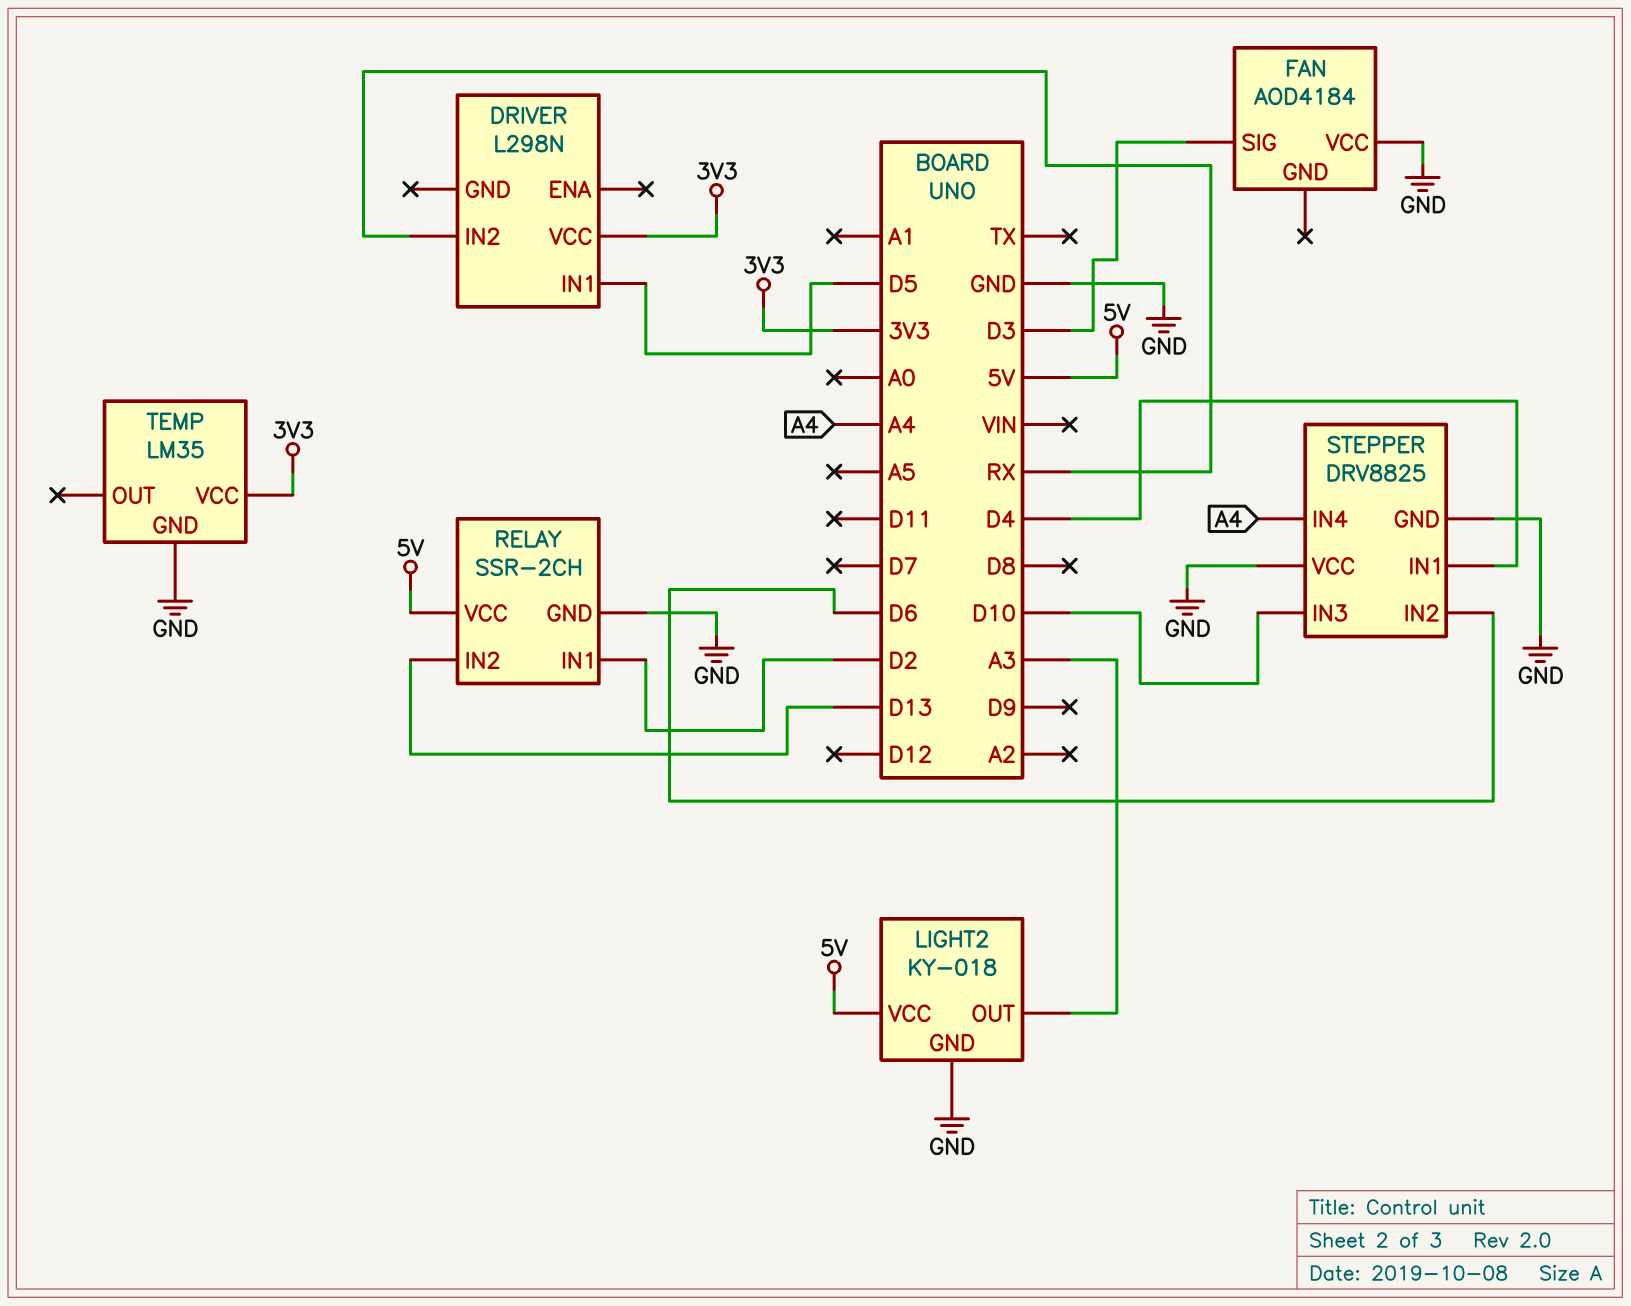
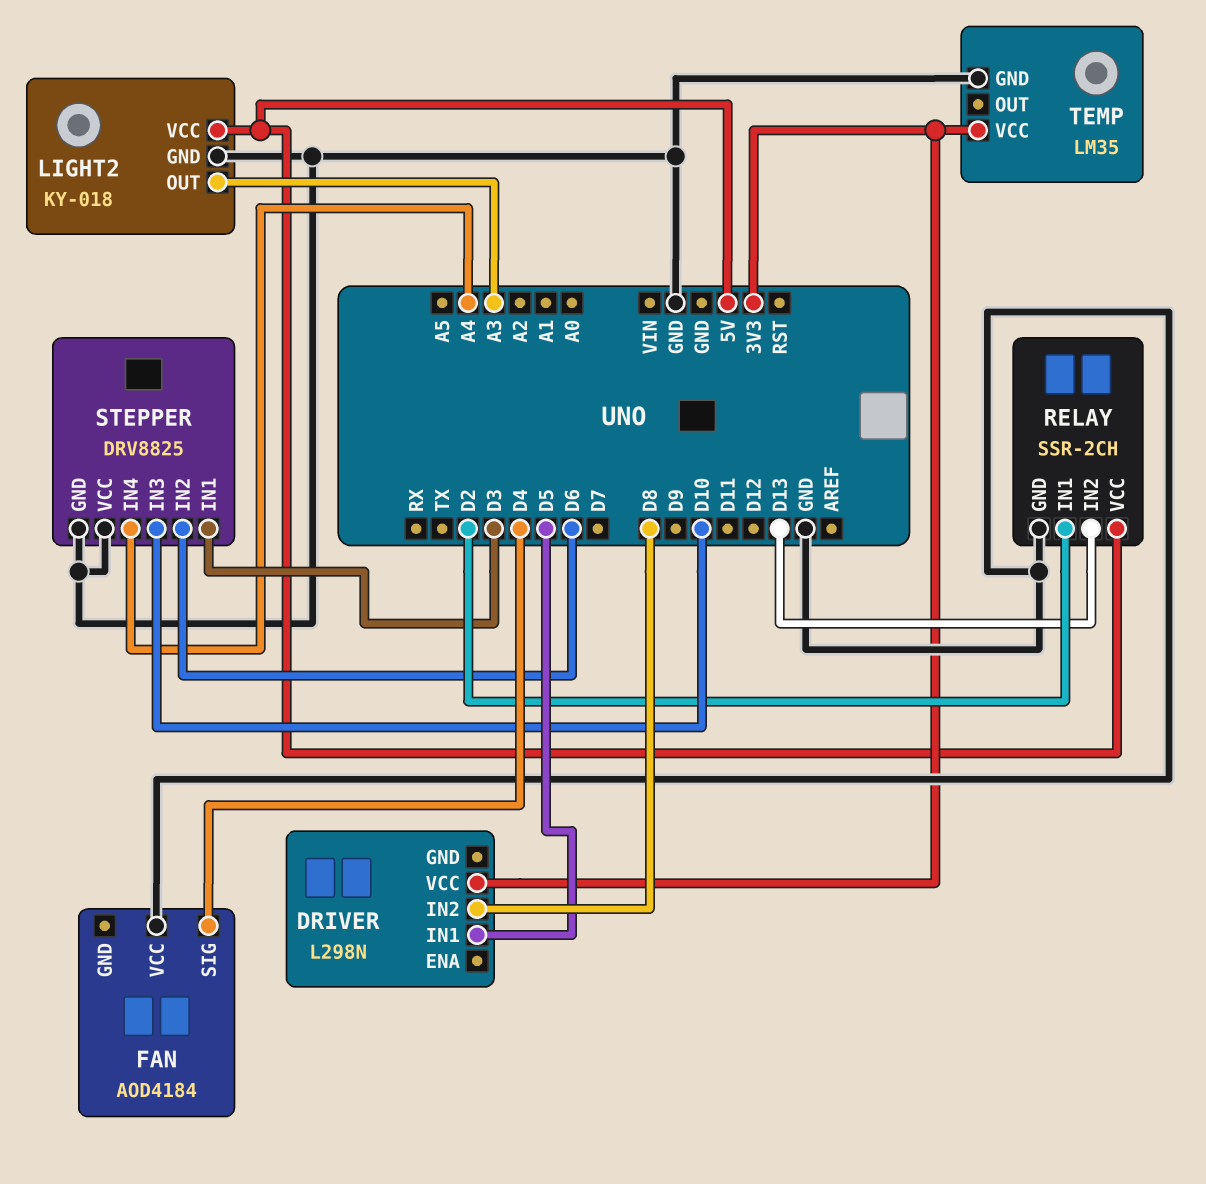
DRIVER pin IN2: RX -> D8
FAN pin SIG: D3 -> D4
STEPPER pin IN1: D4 -> D3

